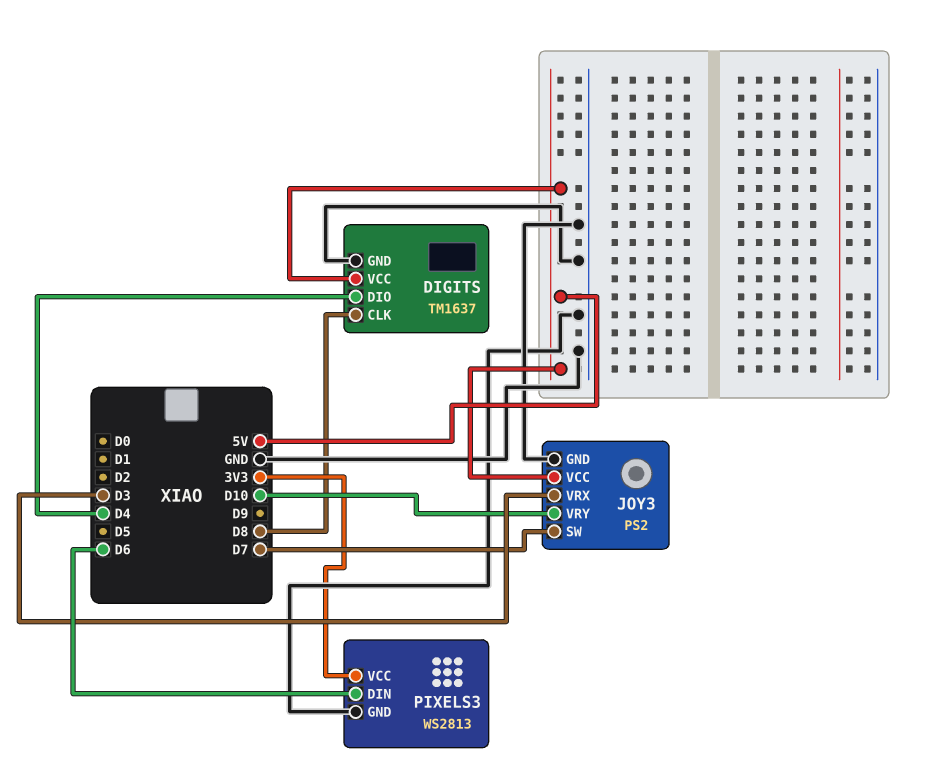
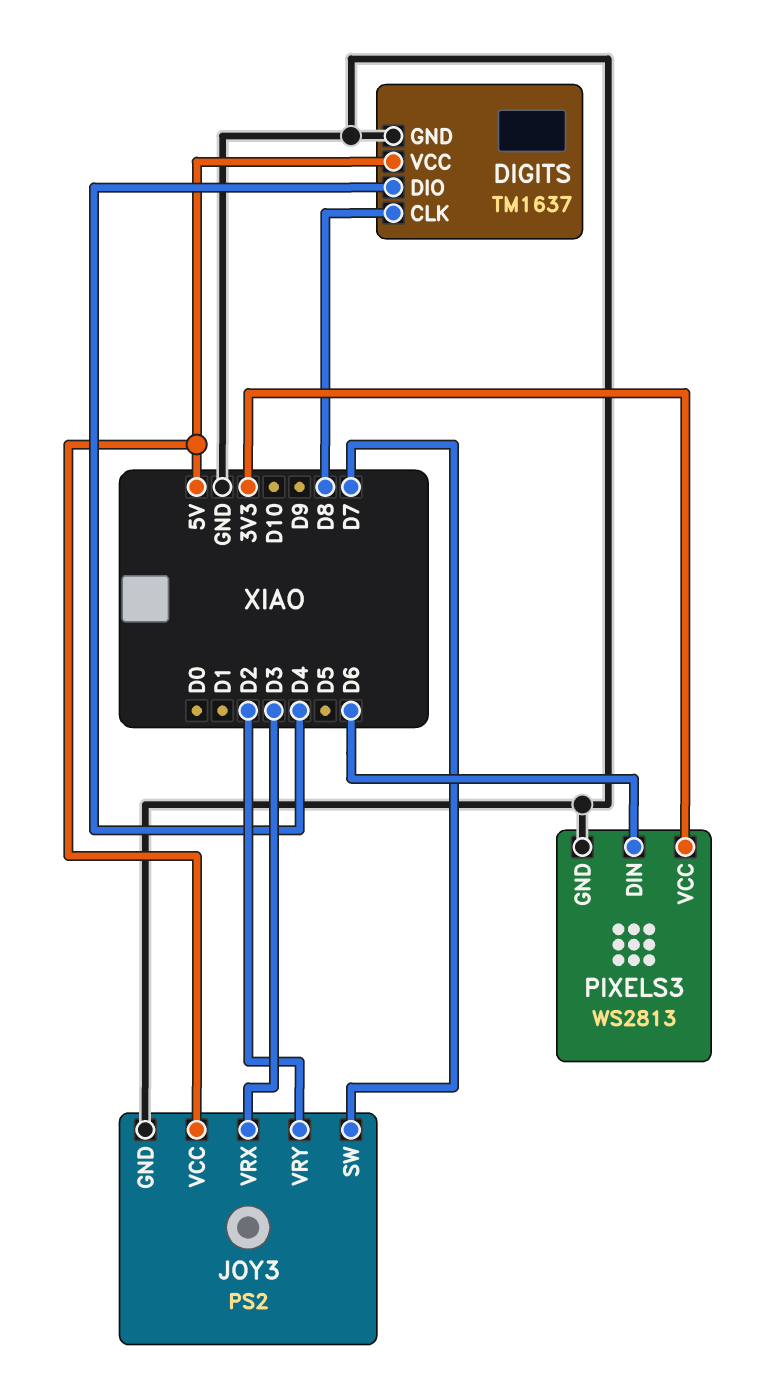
JOY3 pin VRY: D10 -> D2

